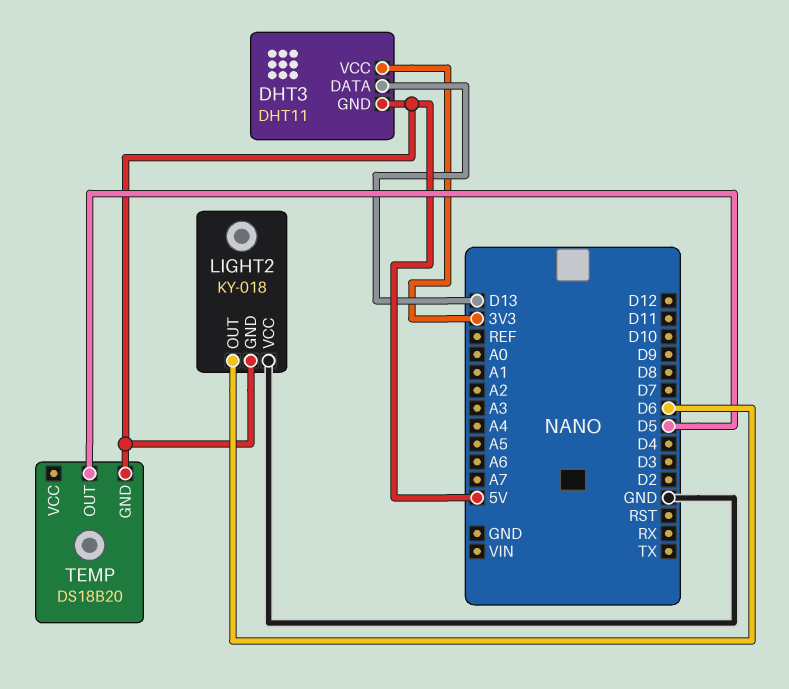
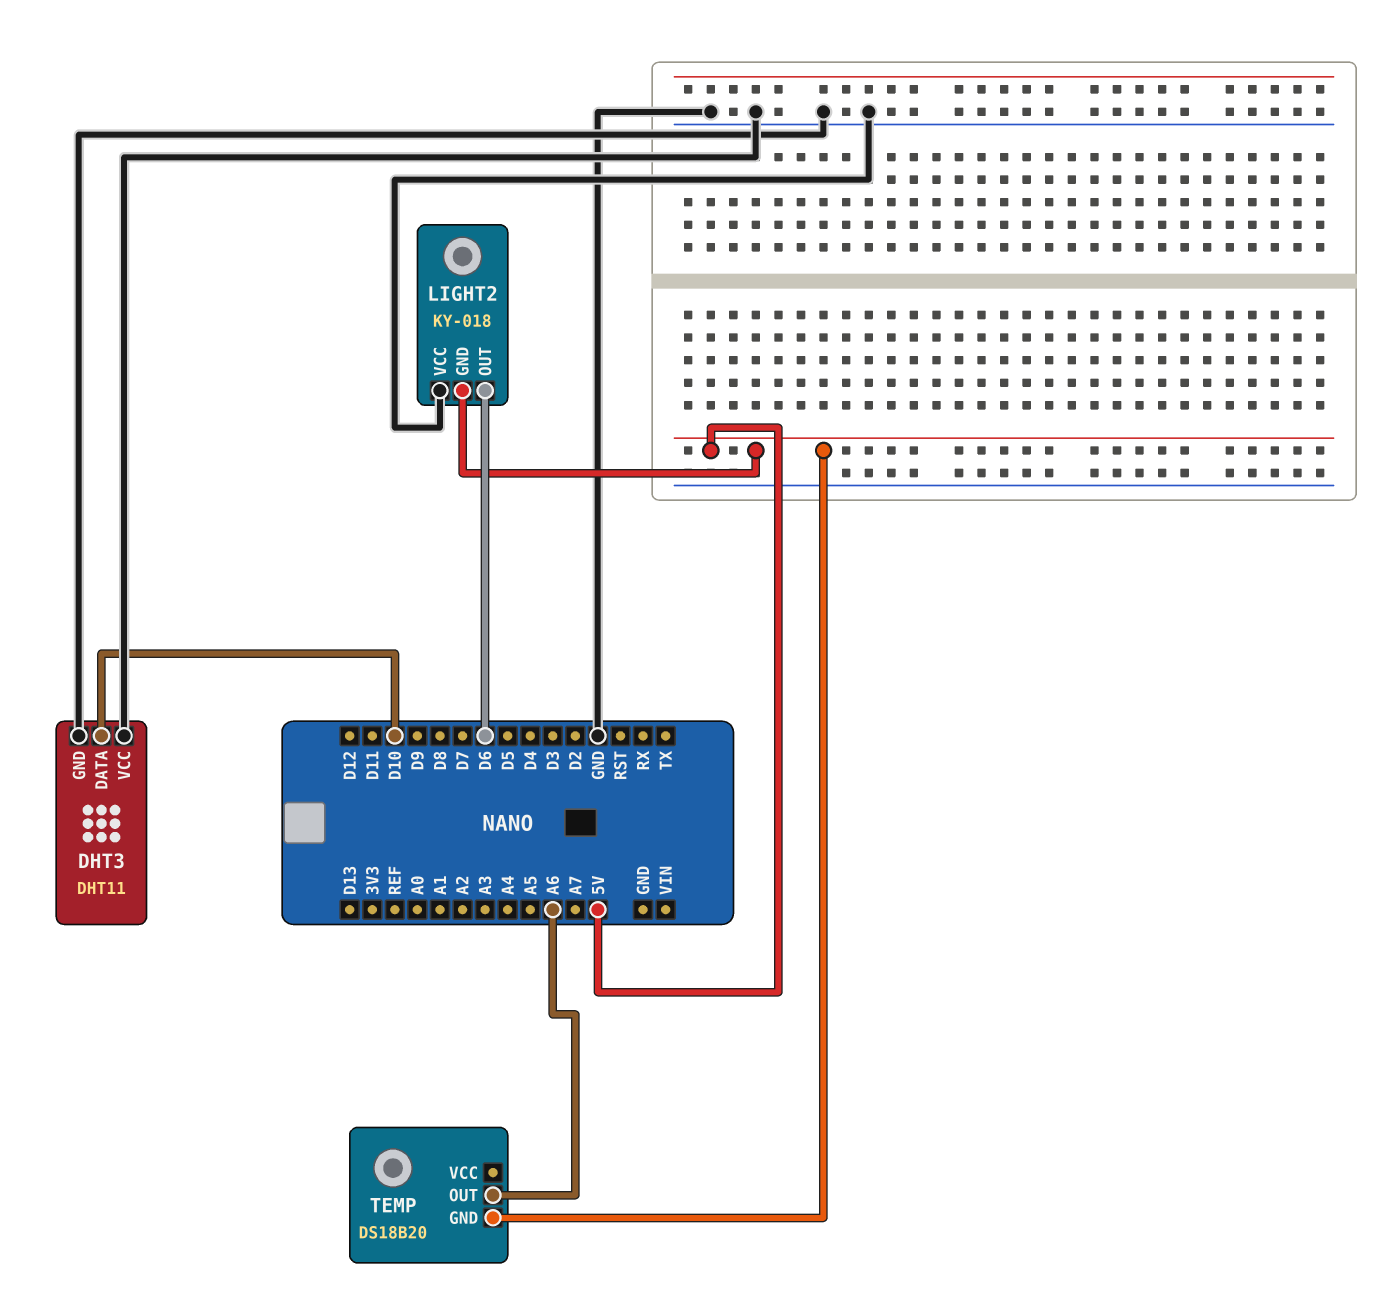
DHT3 pin DATA: D13 -> D10
DHT3 pin GND: 5V -> GND
DHT3 pin VCC: 3V3 -> GND
TEMP pin OUT: D5 -> A6

